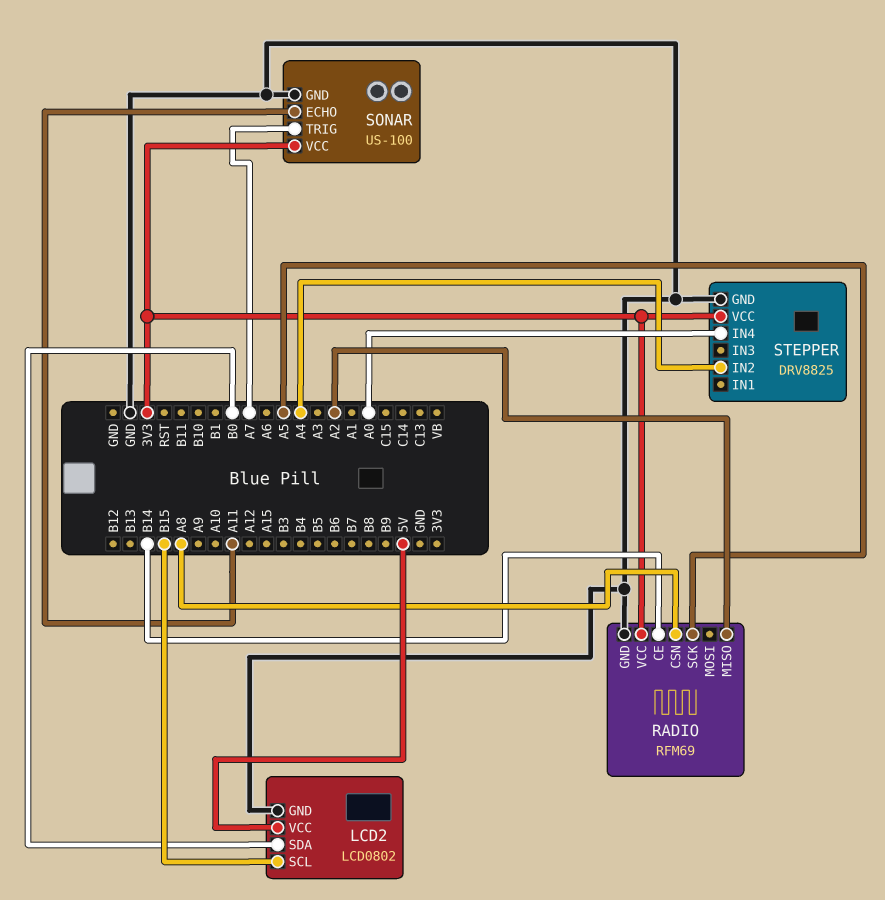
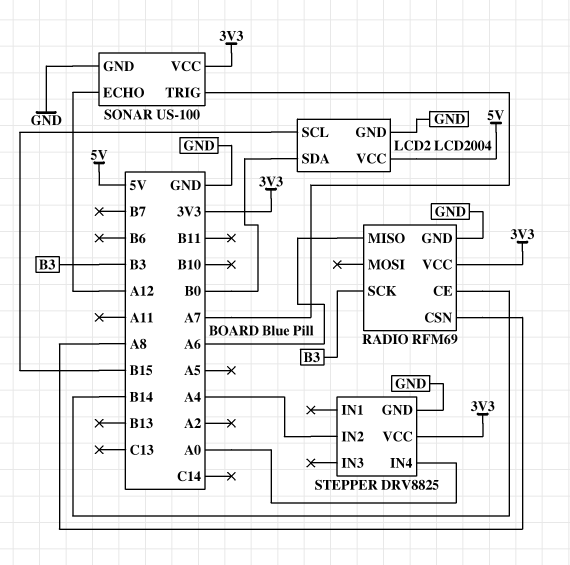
LCD2: LCD0802 -> LCD2004
RADIO pin MISO: A2 -> A6
RADIO pin SCK: A5 -> B3
SONAR pin ECHO: A11 -> A12

